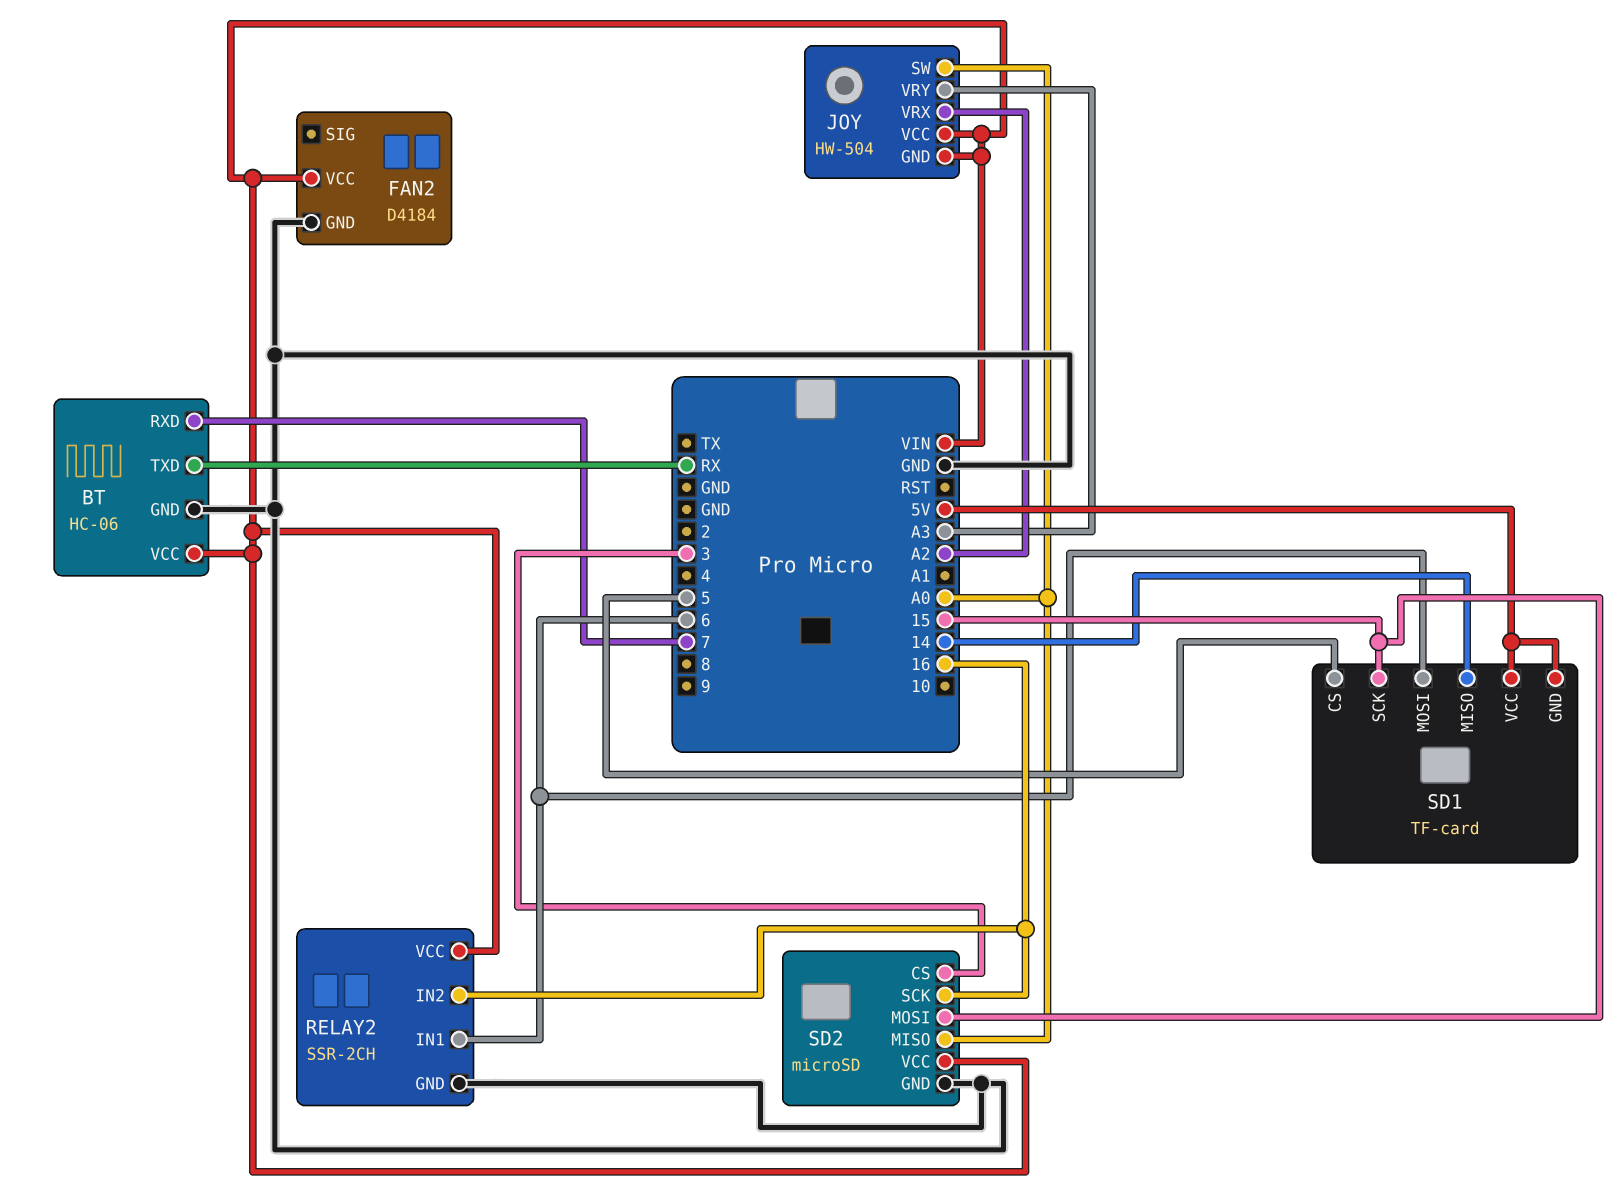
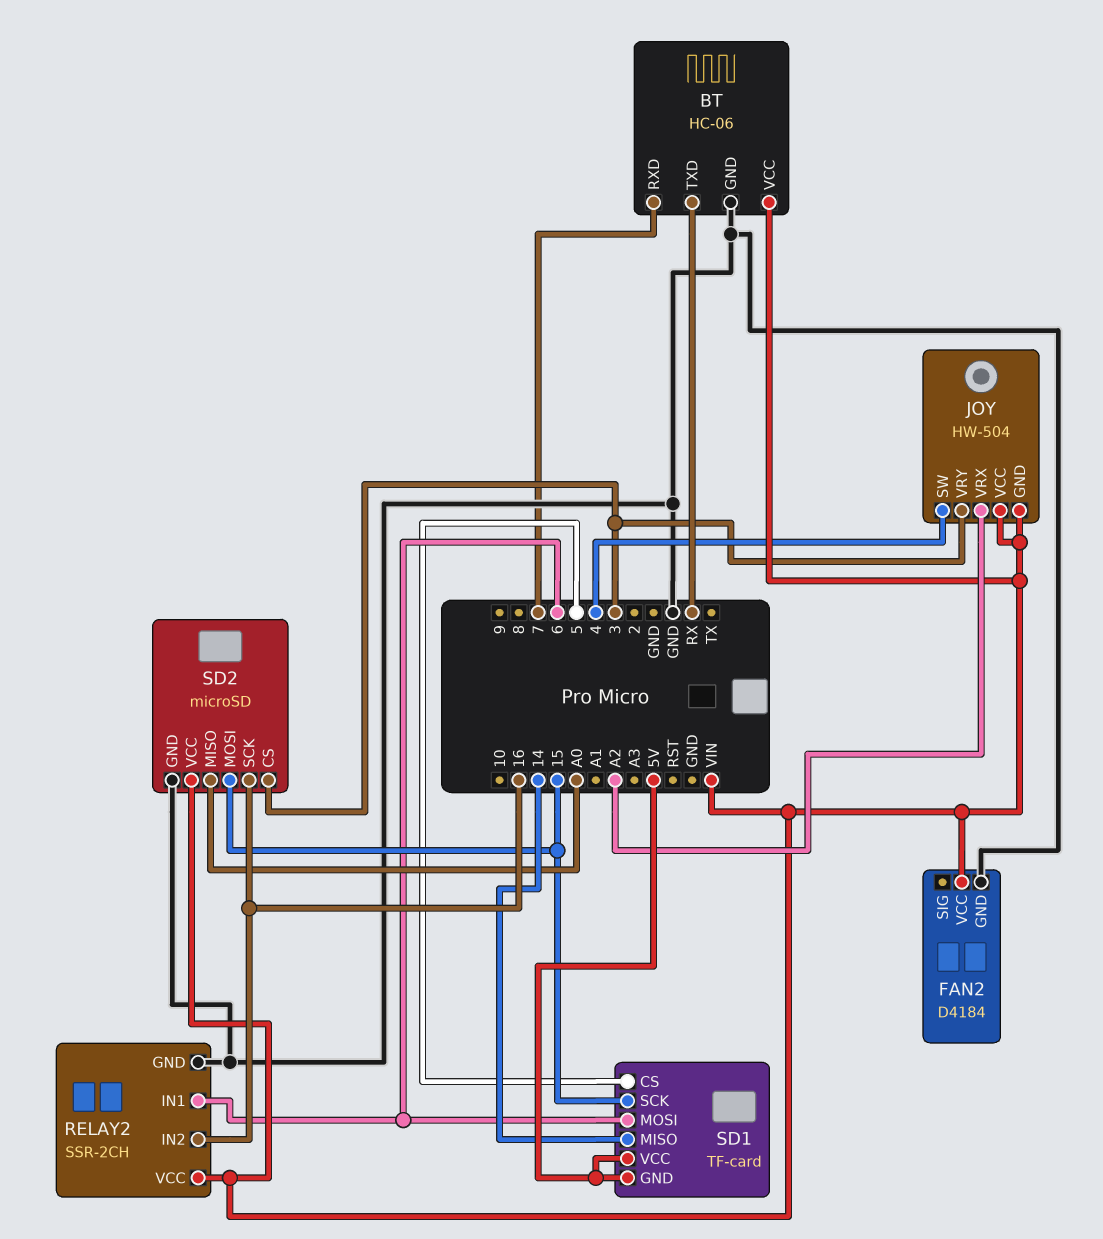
JOY pin SW: A0 -> 4
JOY pin VRY: A3 -> 3

